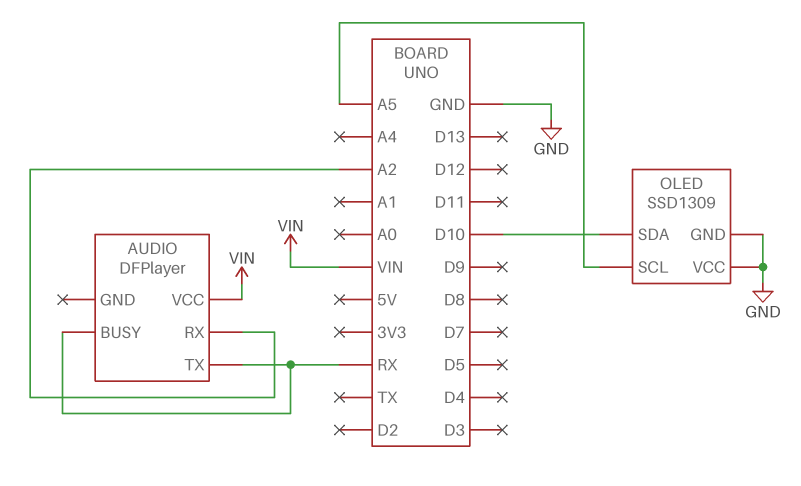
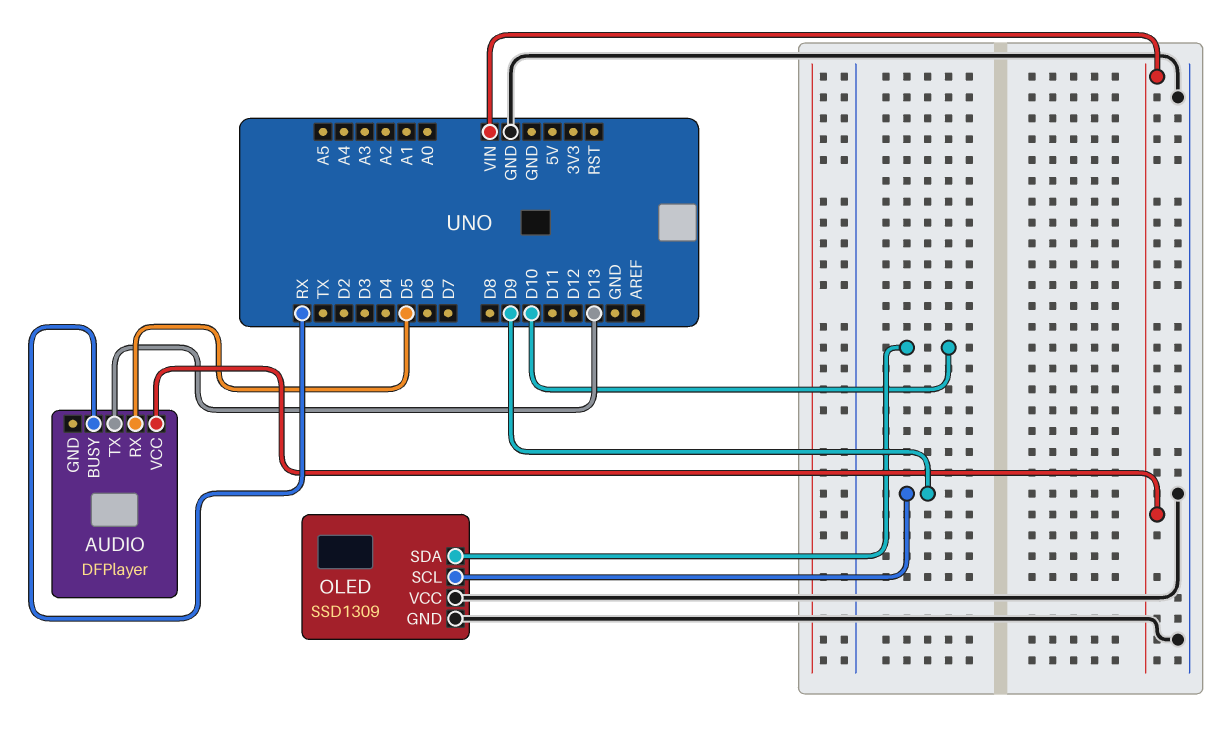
AUDIO pin RX: A2 -> D5
AUDIO pin TX: RX -> D13
OLED pin SCL: A5 -> D9

